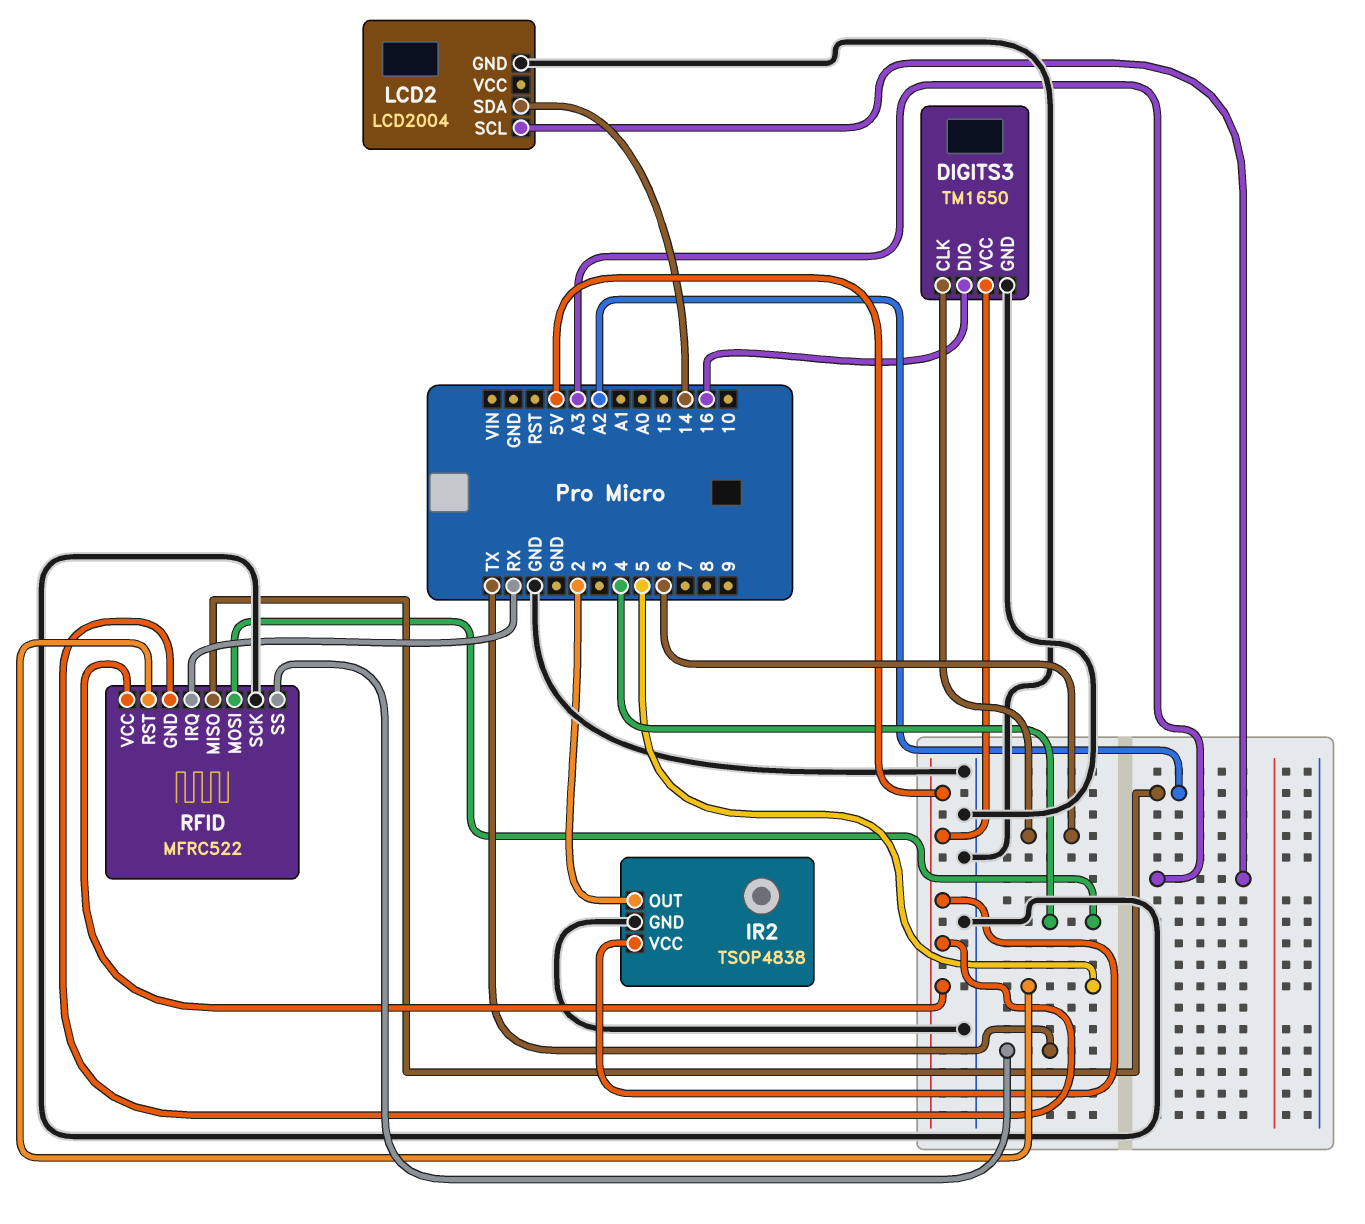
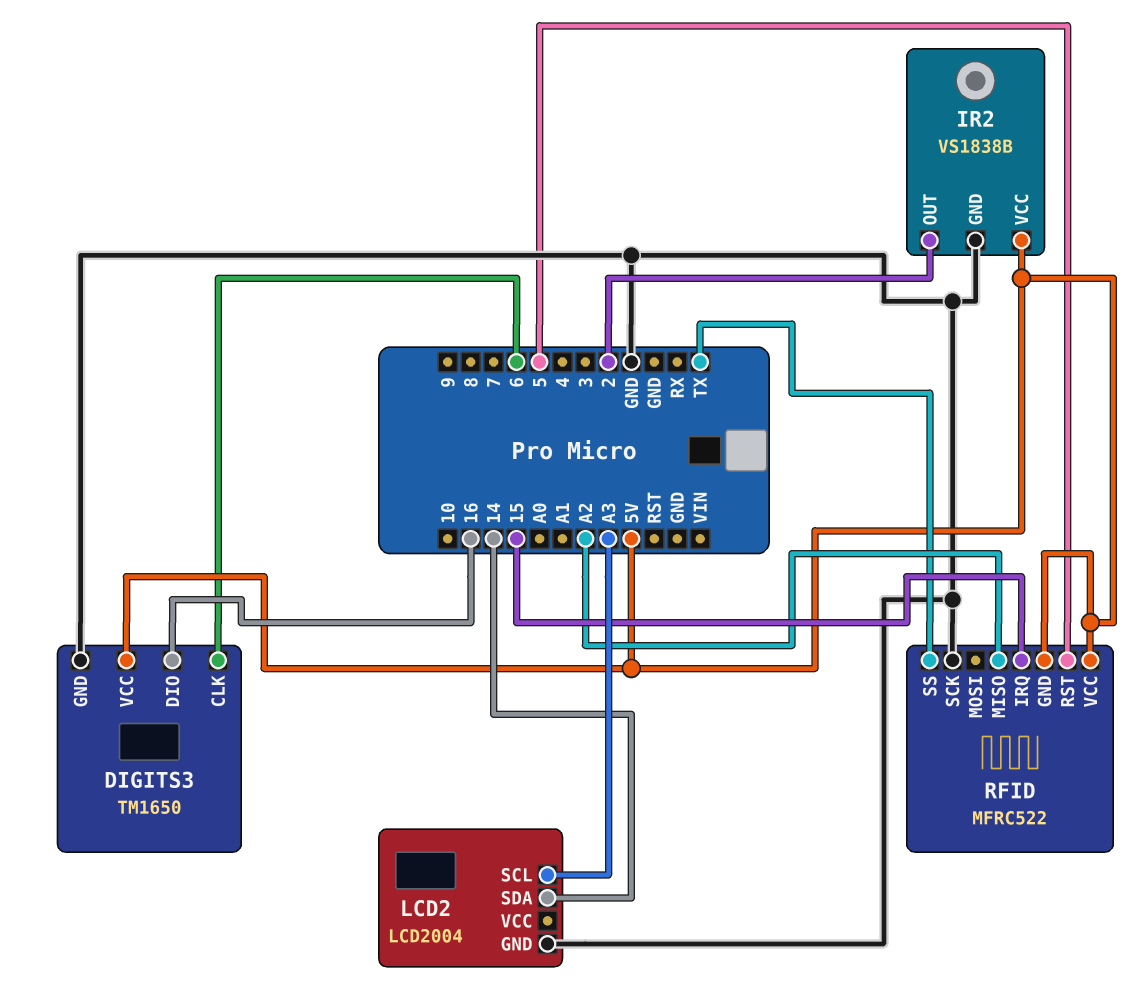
IR2: TSOP4838 -> VS1838B
RFID pin IRQ: RX -> 15
RFID pin MOSI: 4 -> none

